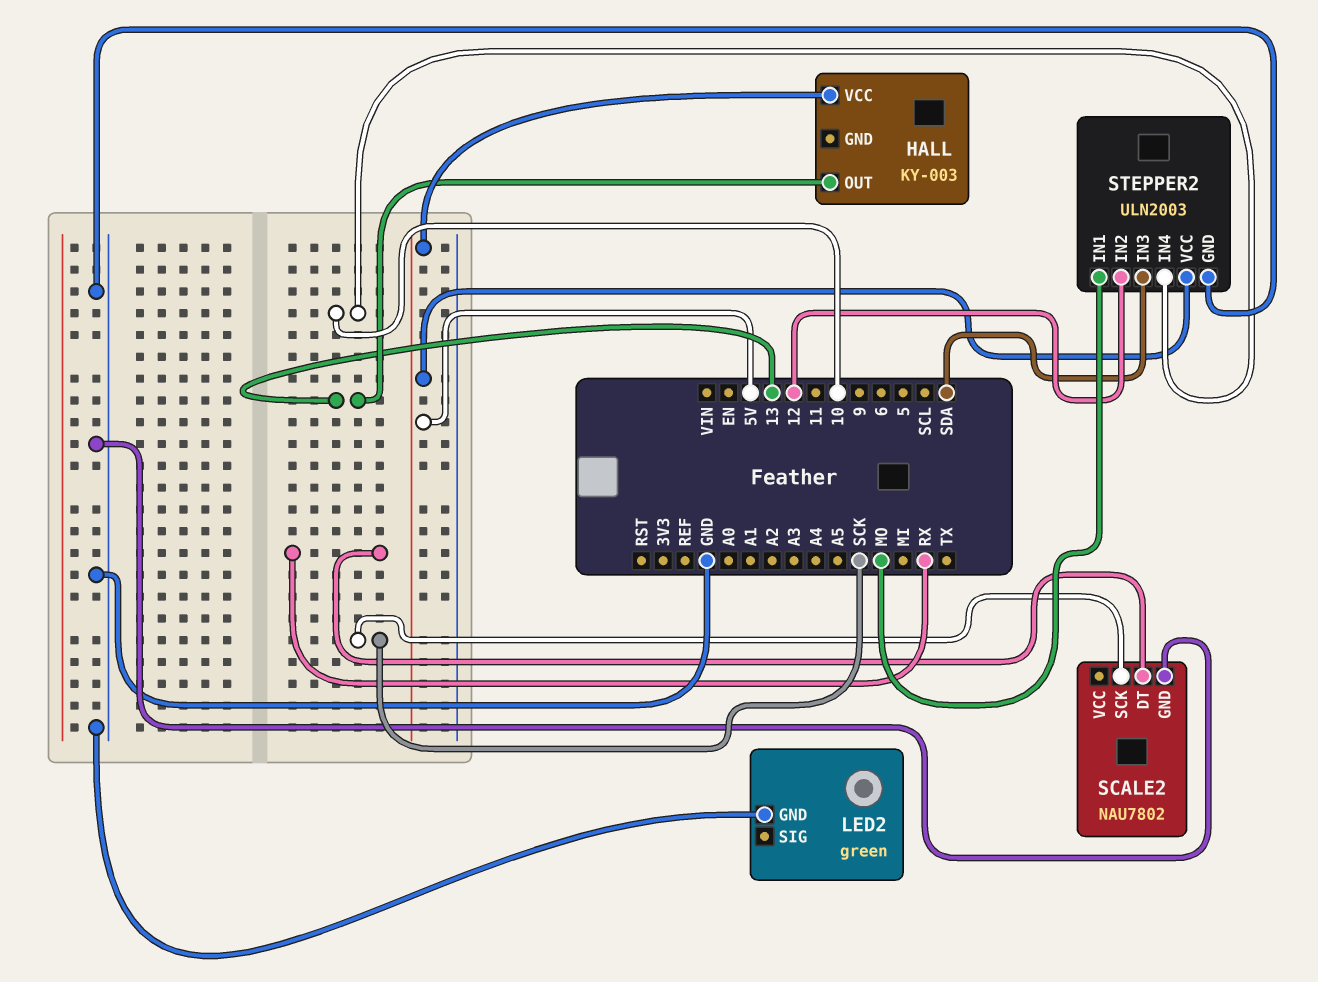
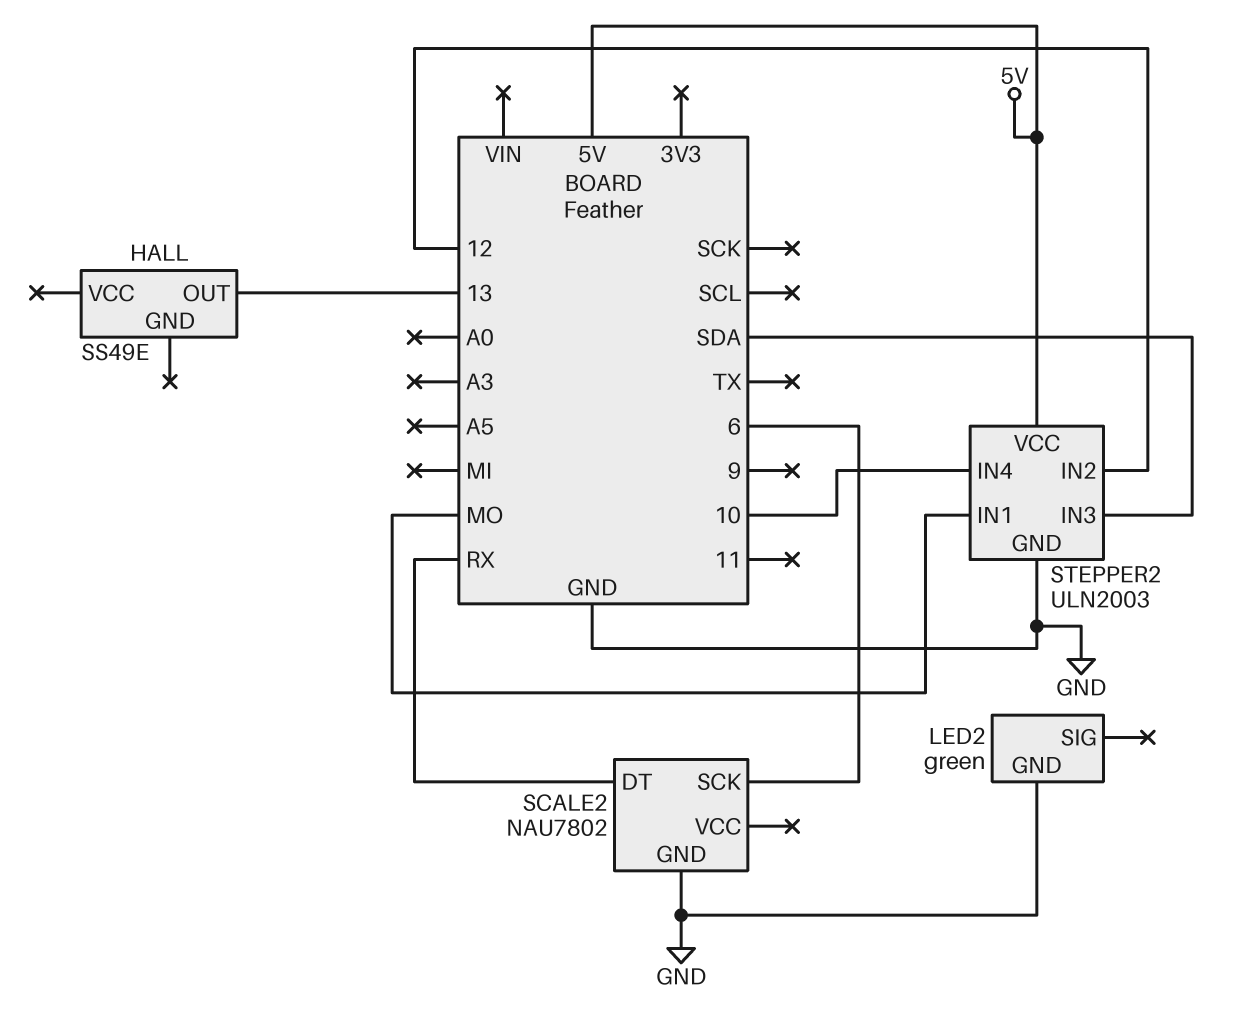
HALL: KY-003 -> SS49E
HALL pin VCC: 5V -> none
SCALE2 pin SCK: SCK -> 6

